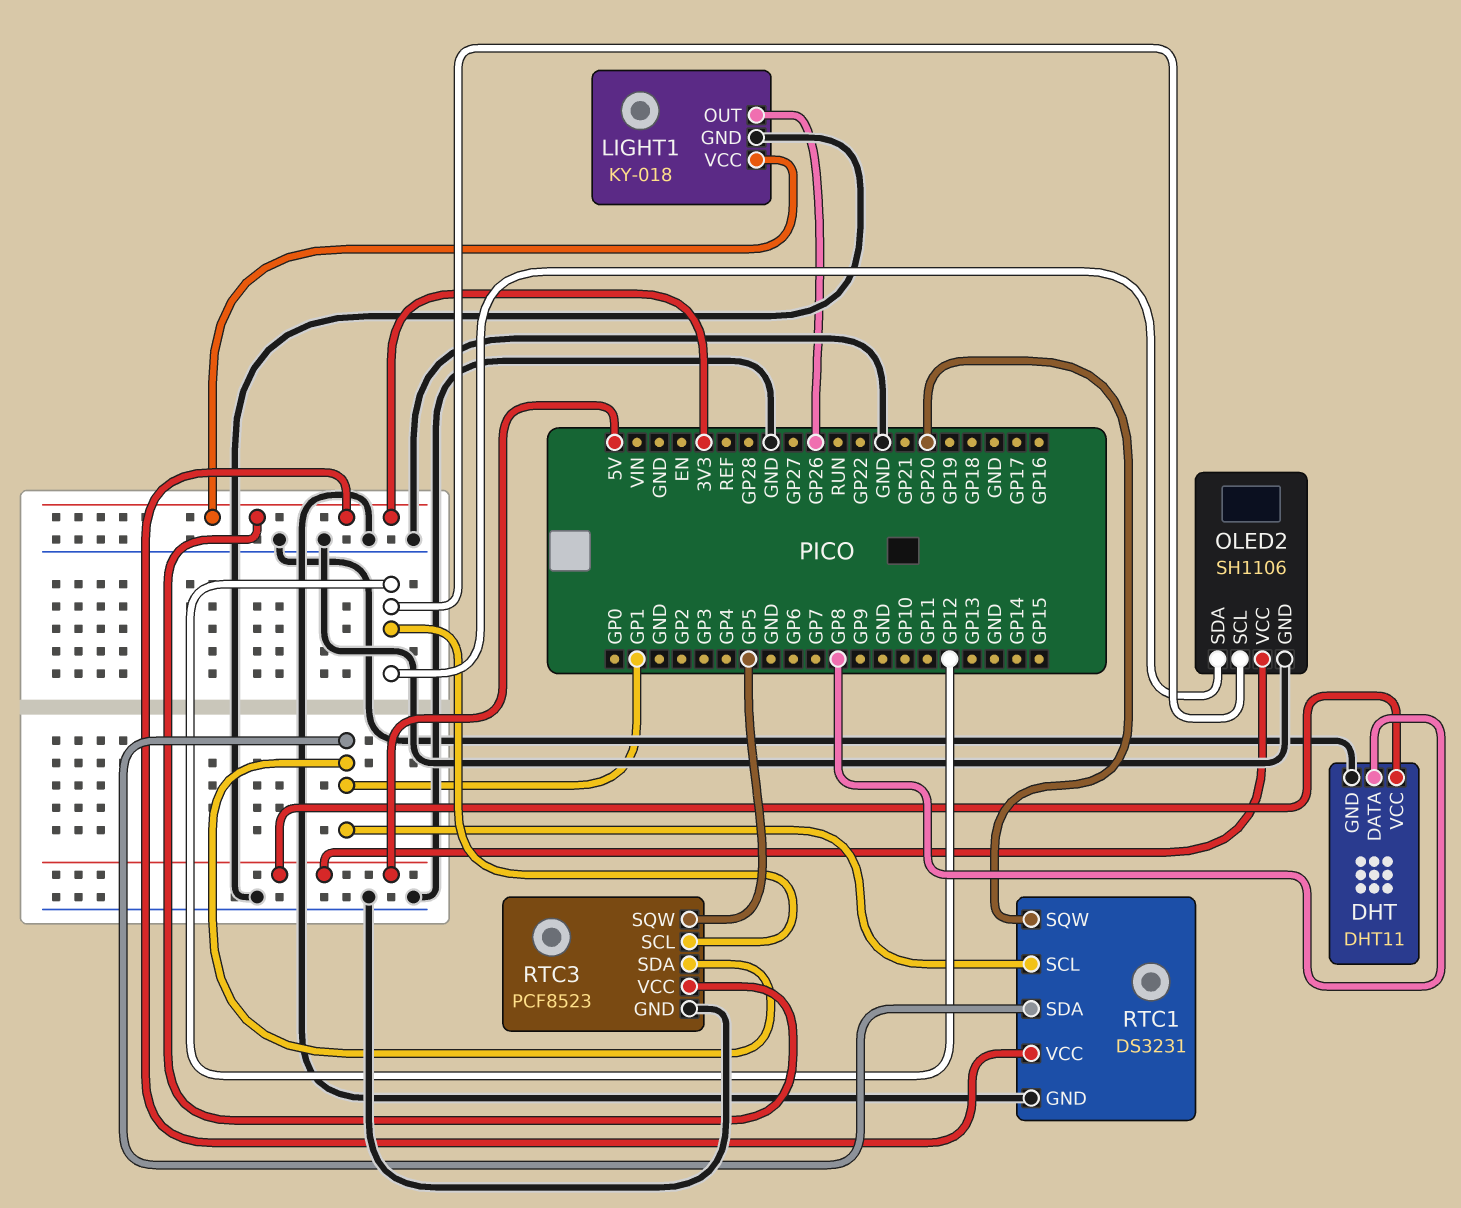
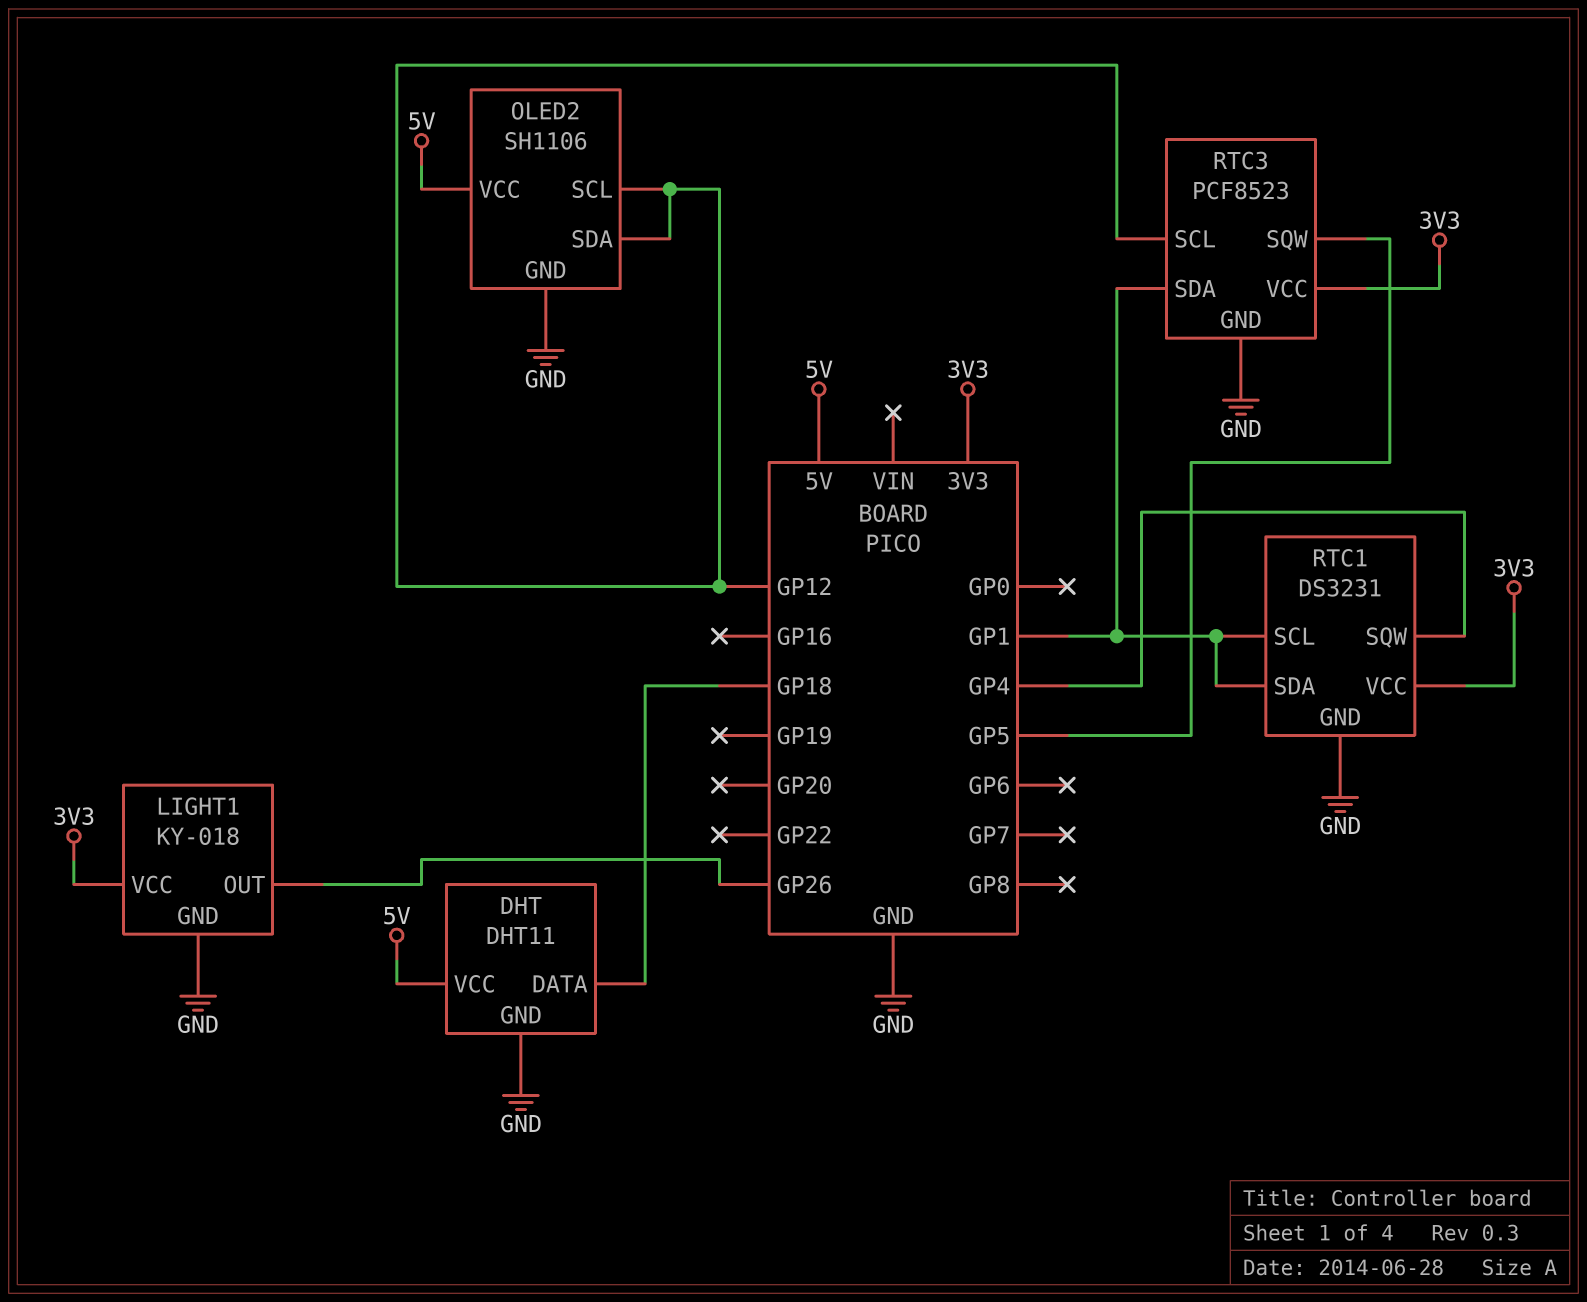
DHT pin DATA: GP8 -> GP18
RTC1 pin SQW: GP20 -> GP4

